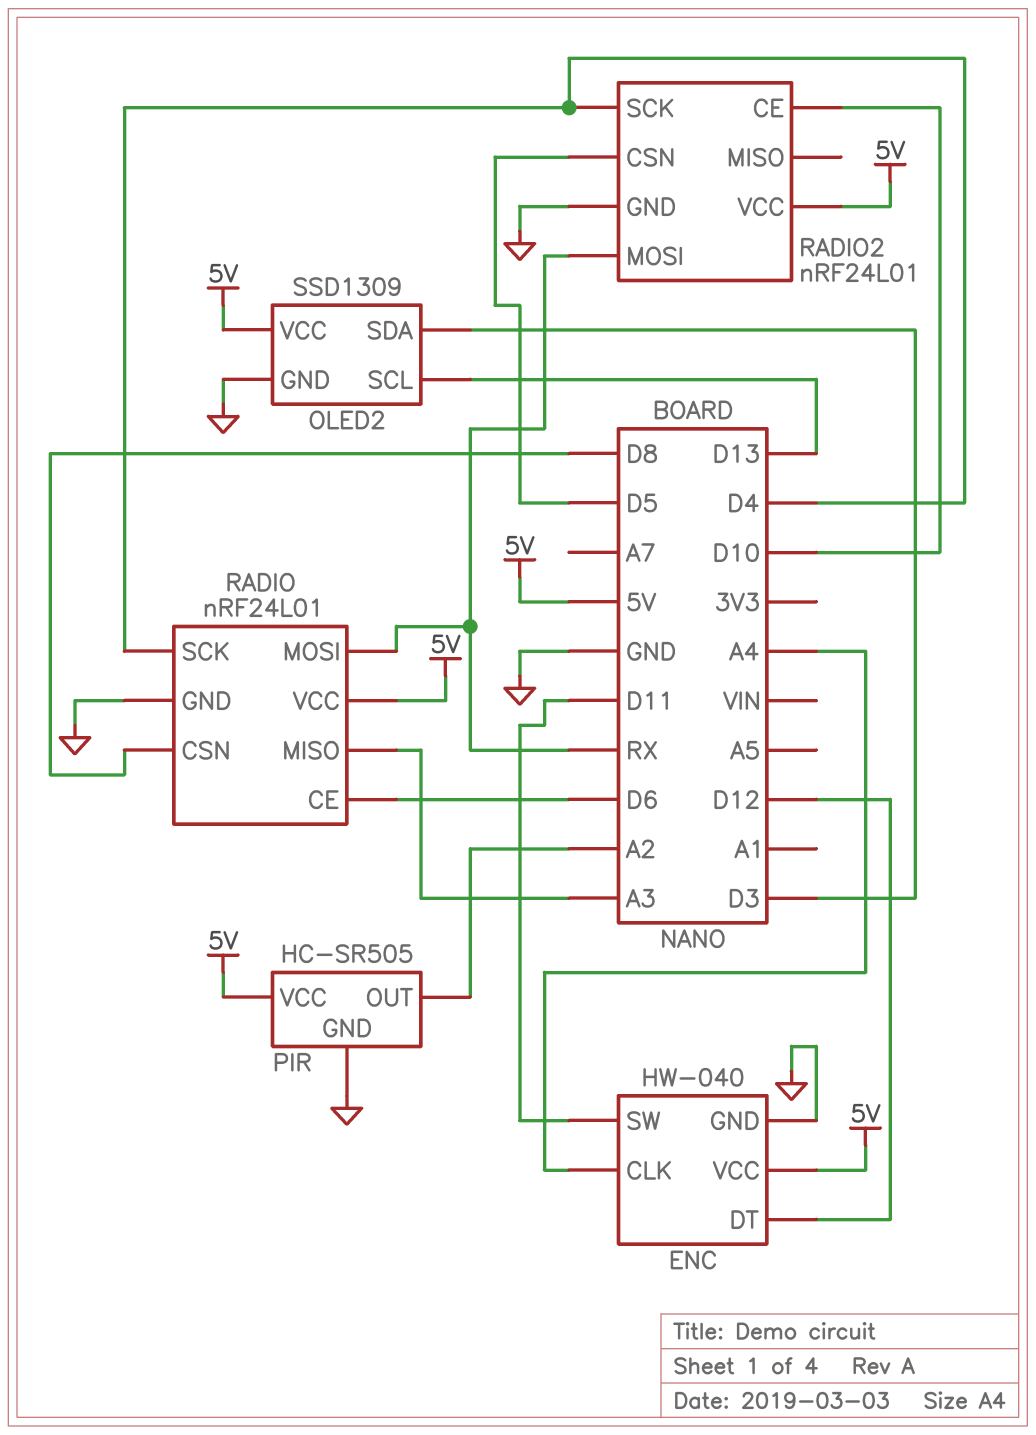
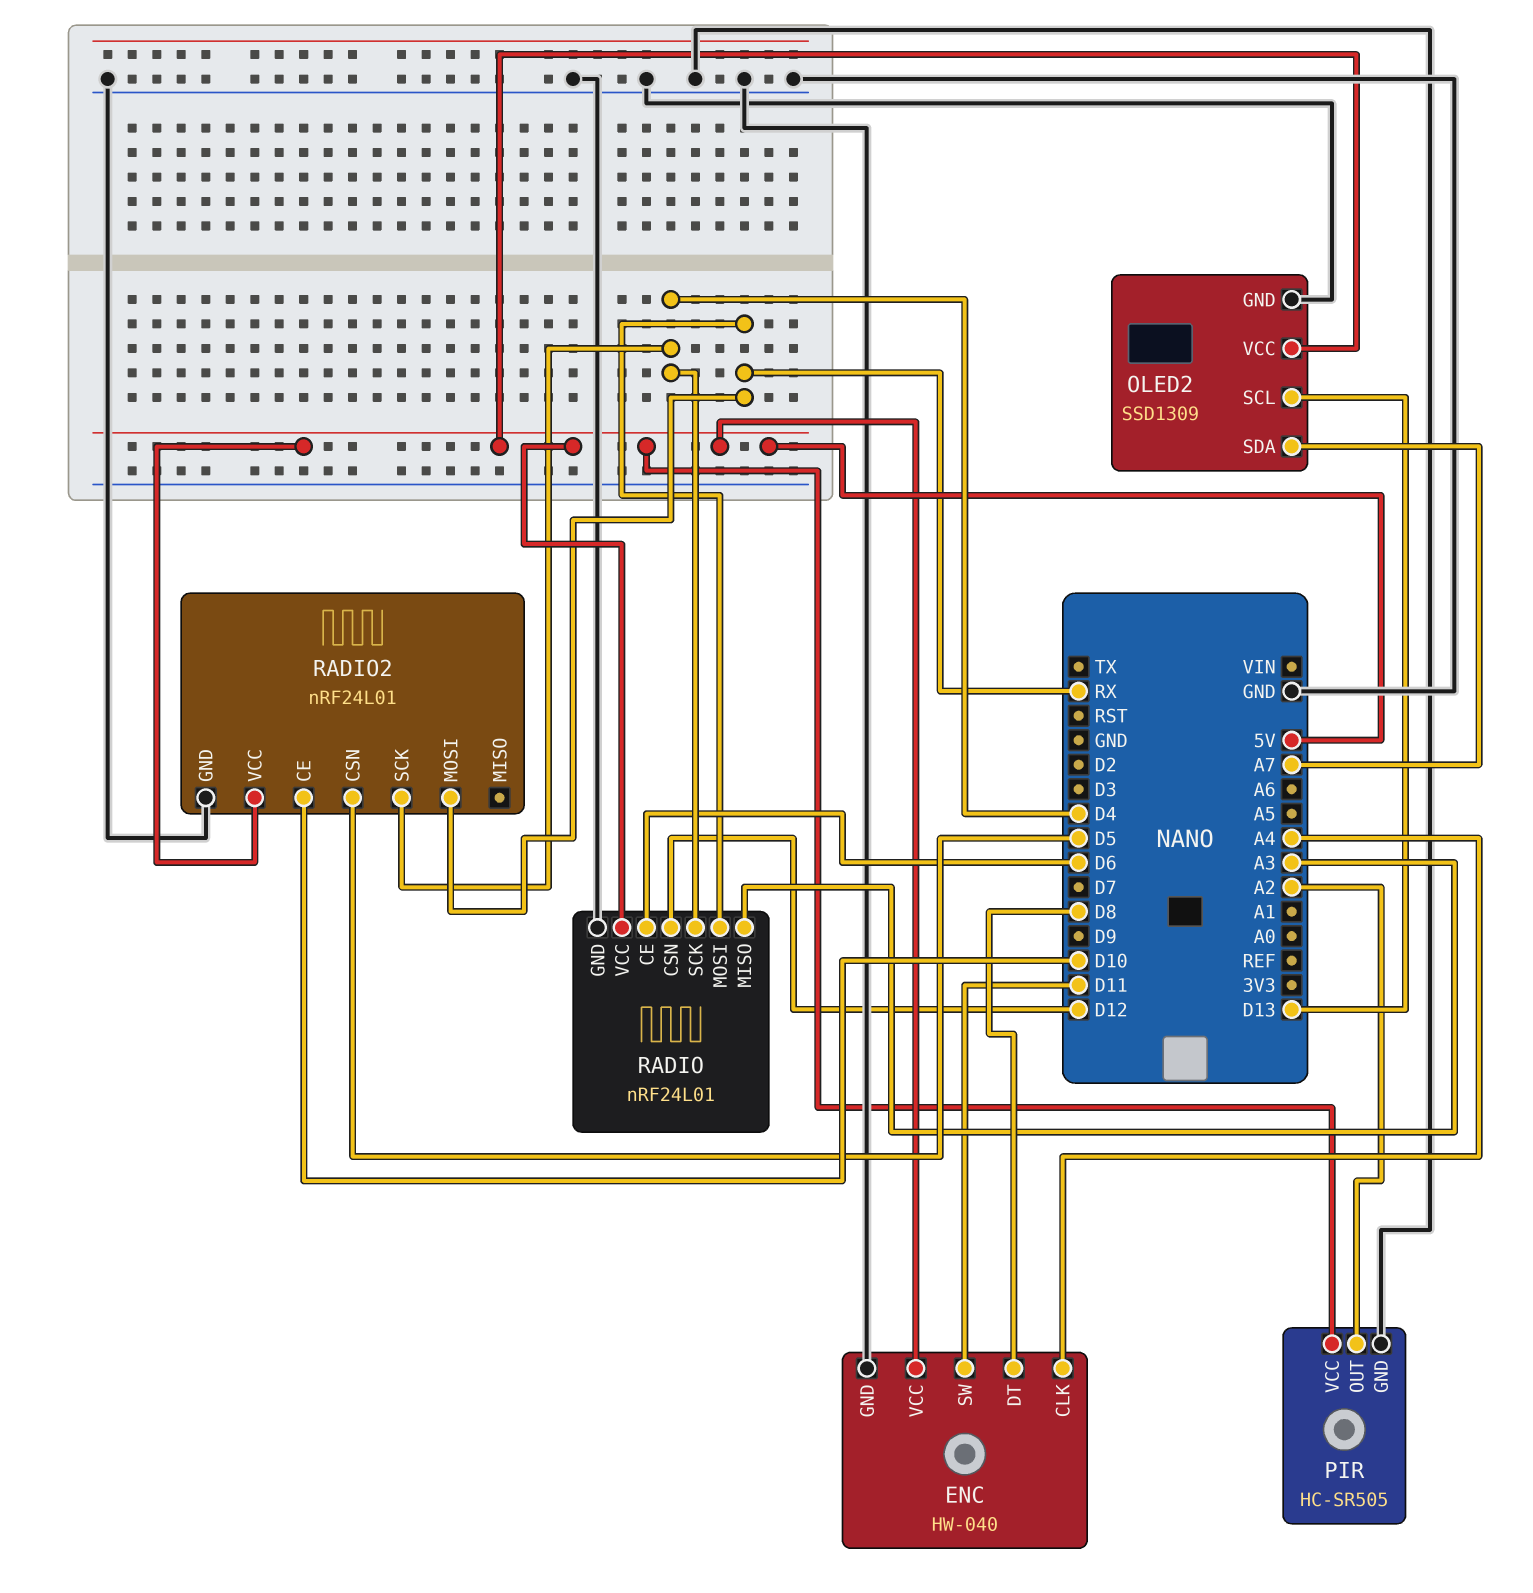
ENC pin DT: D12 -> D8
OLED2 pin SDA: D3 -> A7
RADIO pin CSN: D8 -> D12

